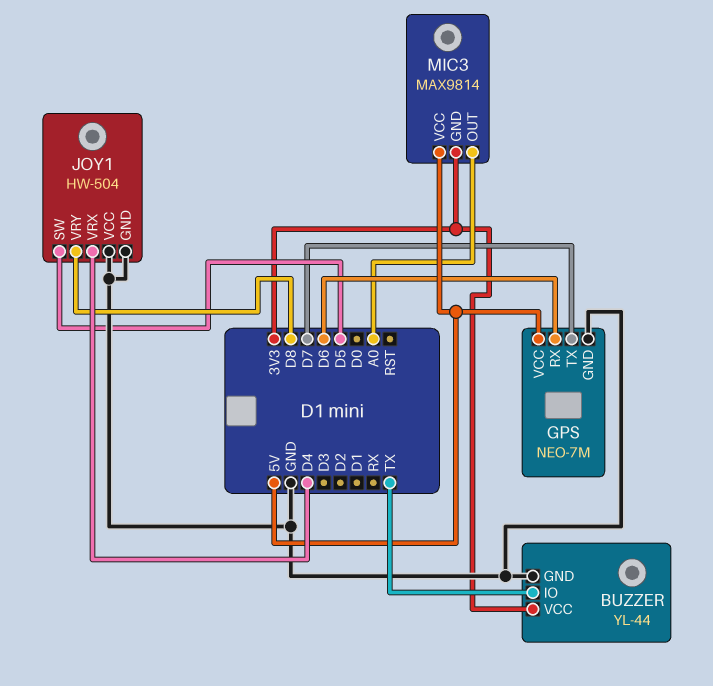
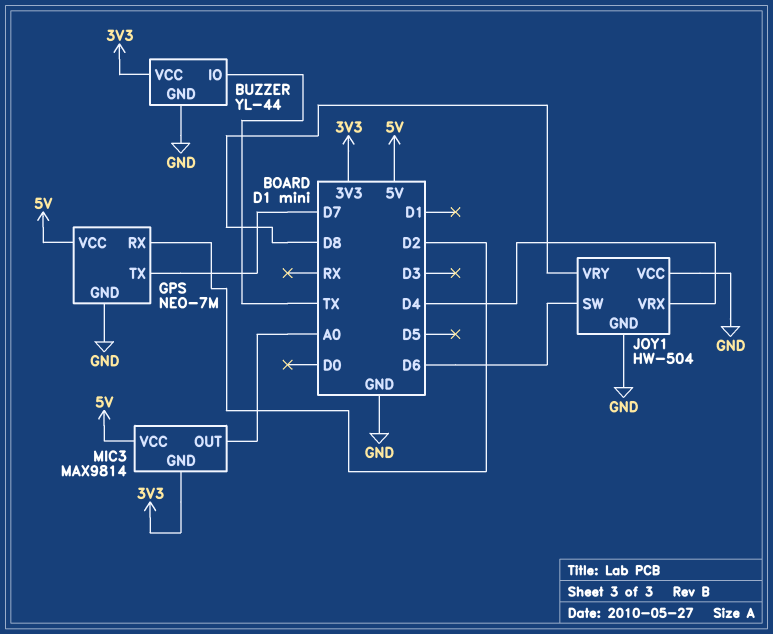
GPS pin RX: D6 -> D2
JOY1 pin SW: D5 -> D6

